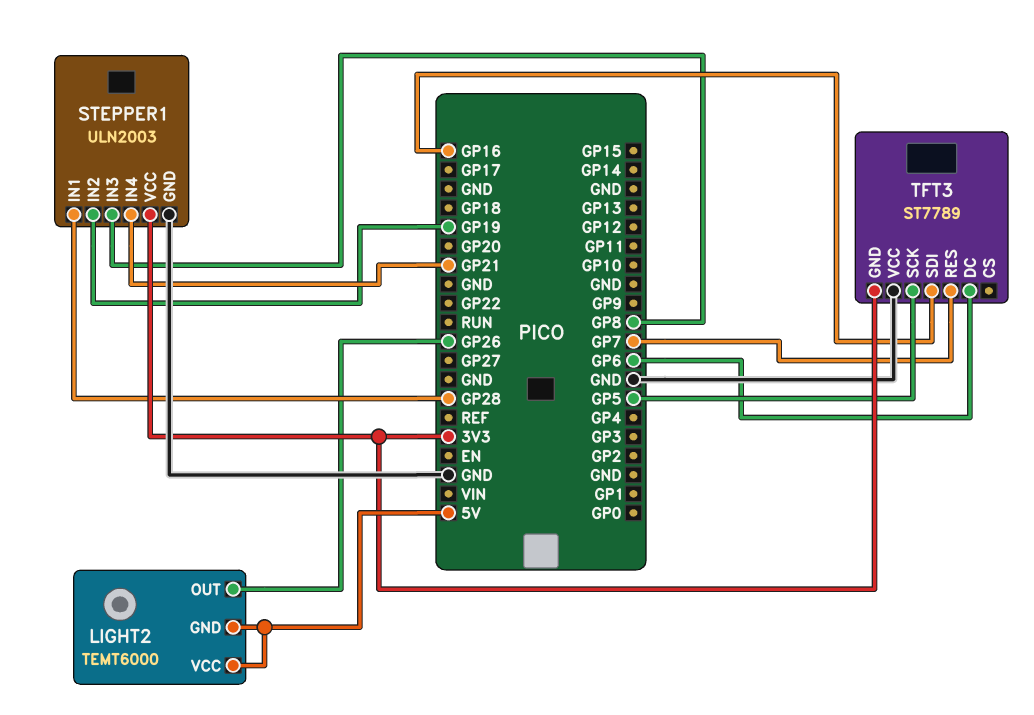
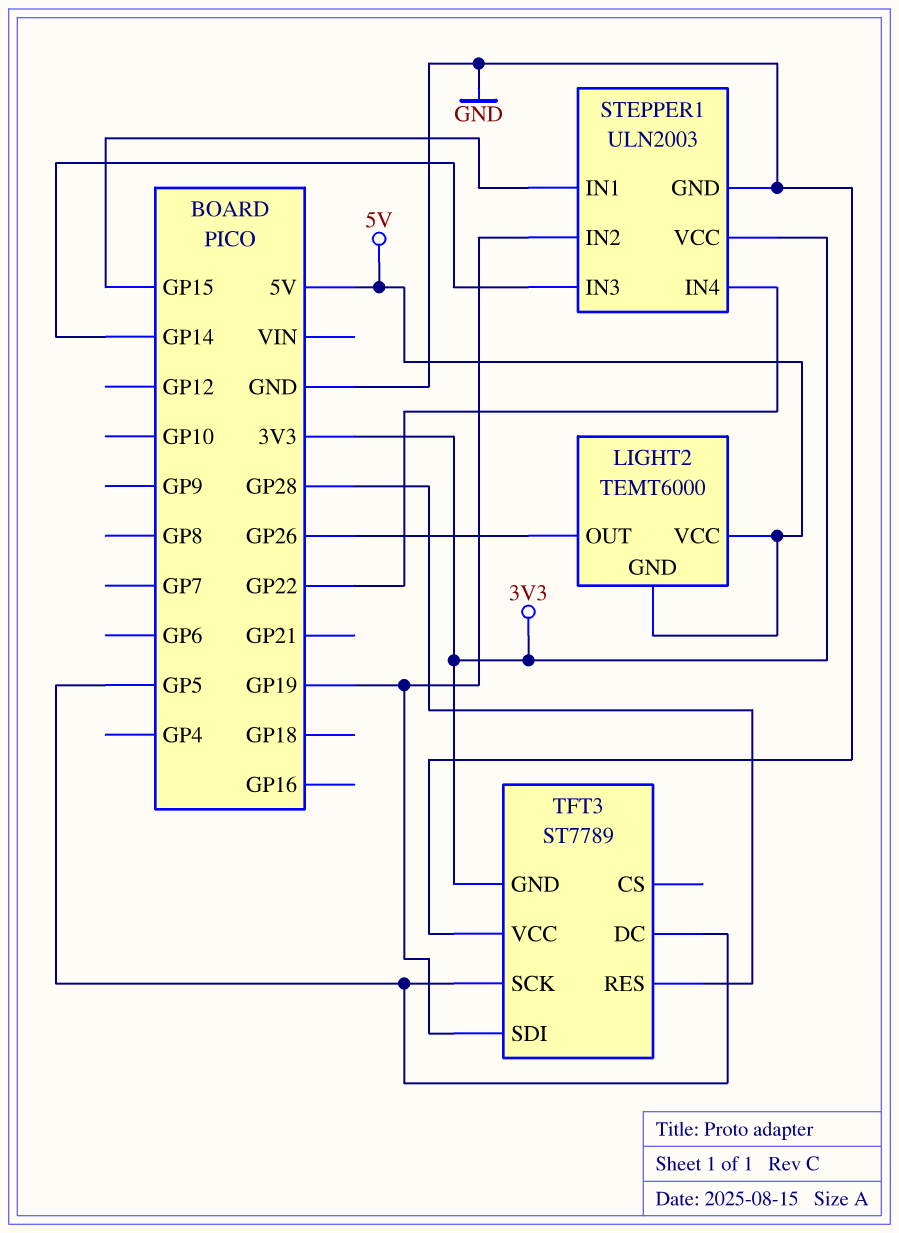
STEPPER1 pin IN1: GP28 -> GP15
STEPPER1 pin IN3: GP8 -> GP14
STEPPER1 pin IN4: GP21 -> GP22
TFT3 pin DC: GP6 -> GP5
TFT3 pin RES: GP7 -> GP28
TFT3 pin SDI: GP16 -> GP19

